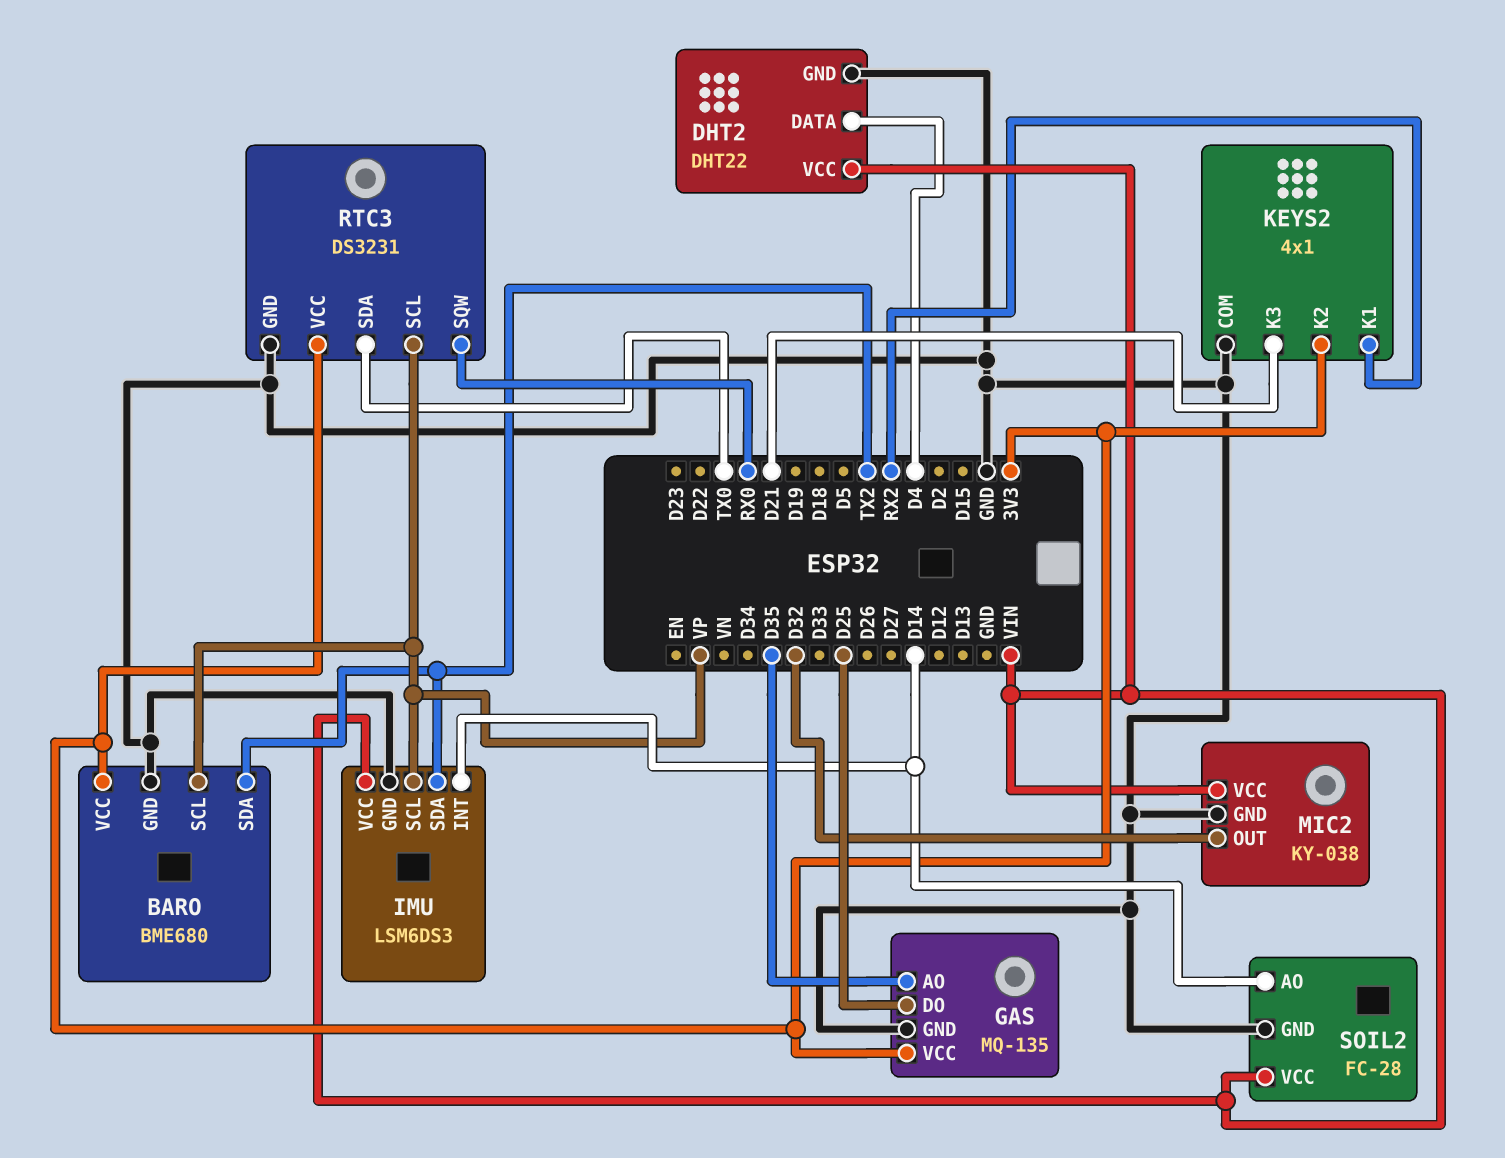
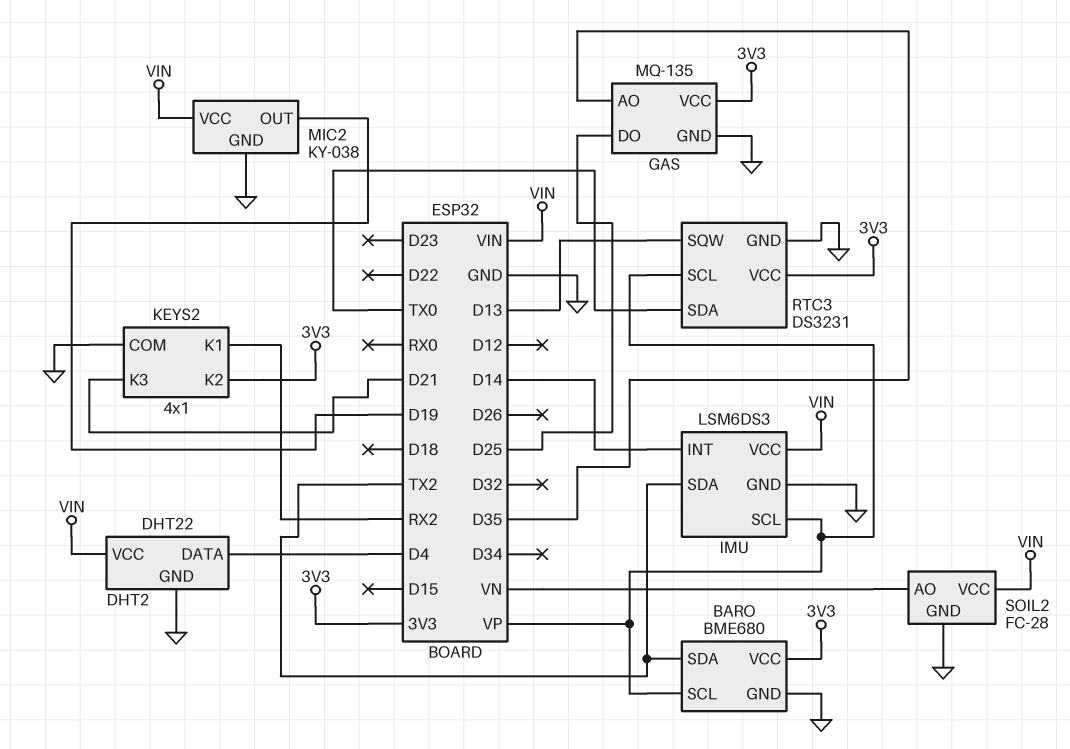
MIC2 pin OUT: D32 -> D19
RTC3 pin SQW: RX0 -> D13
SOIL2 pin AO: D14 -> VN

